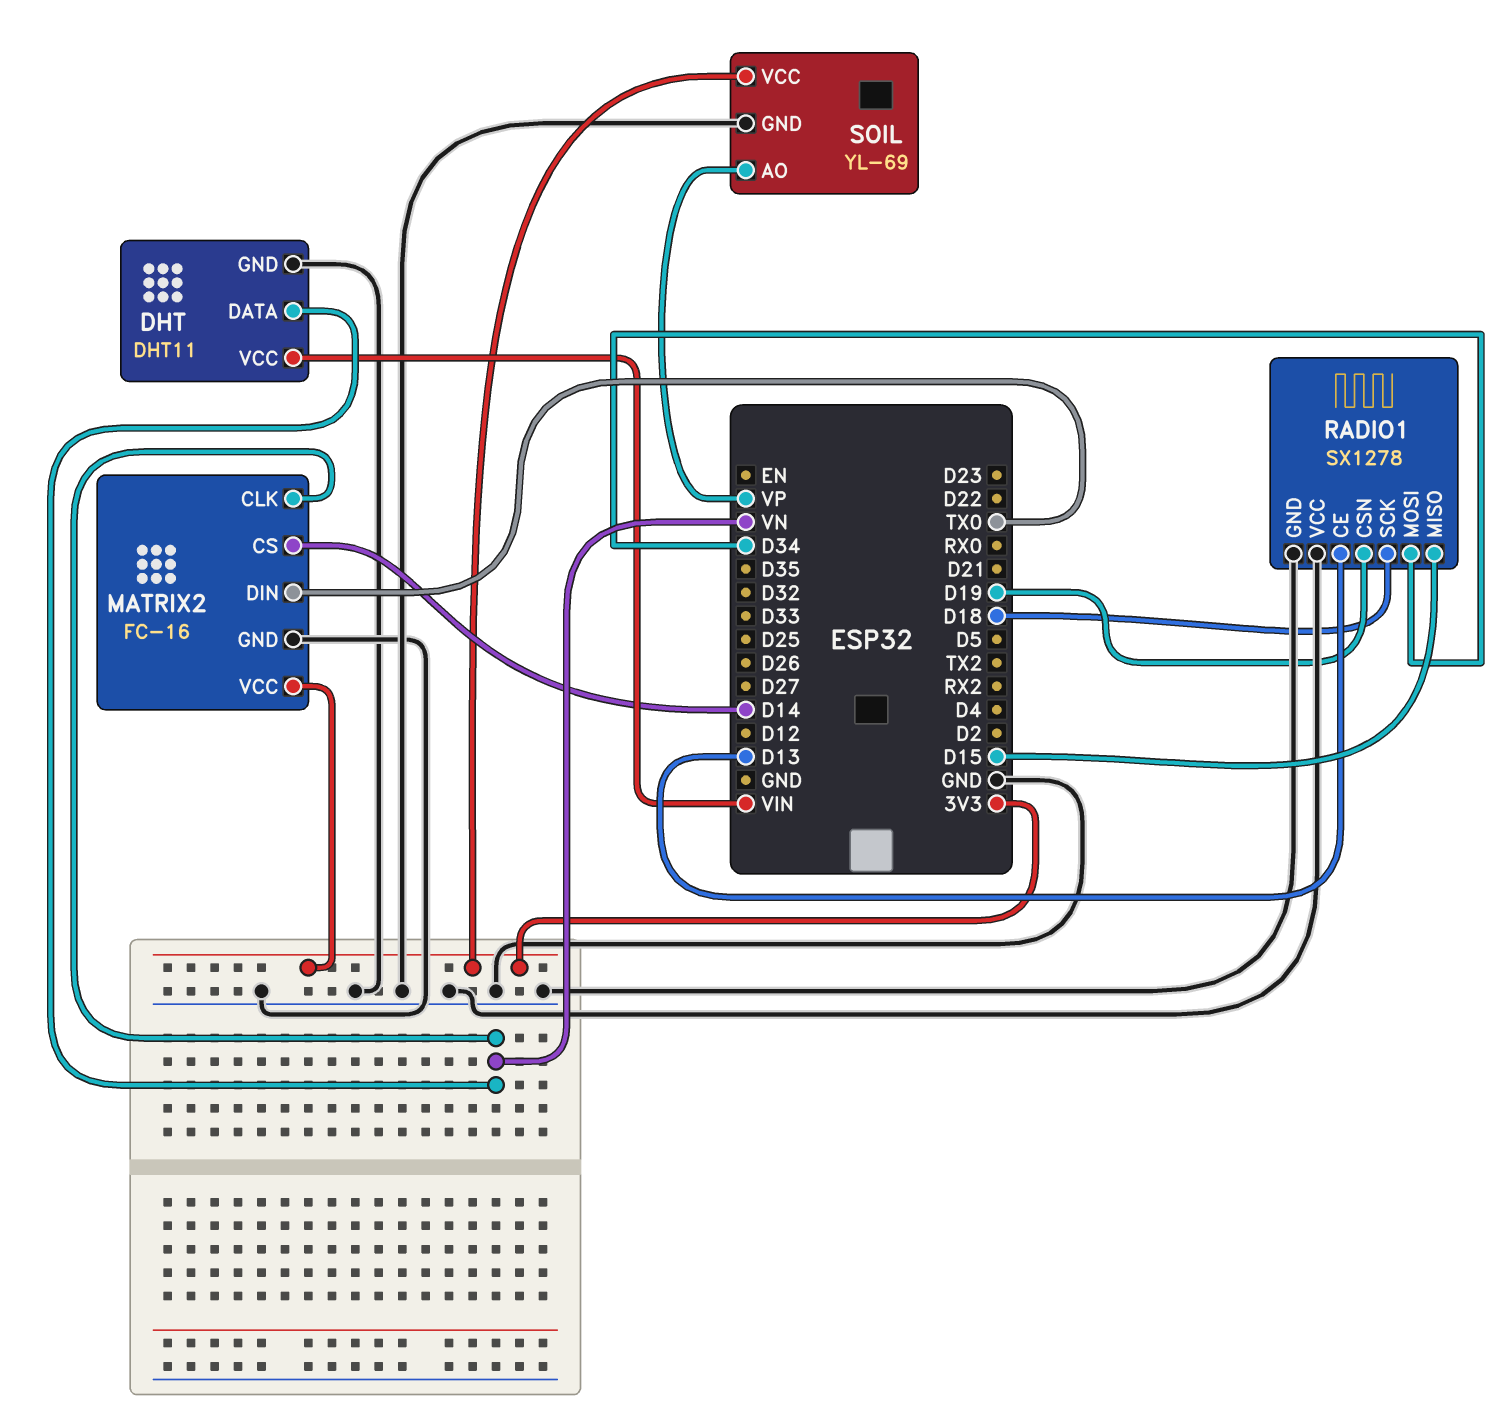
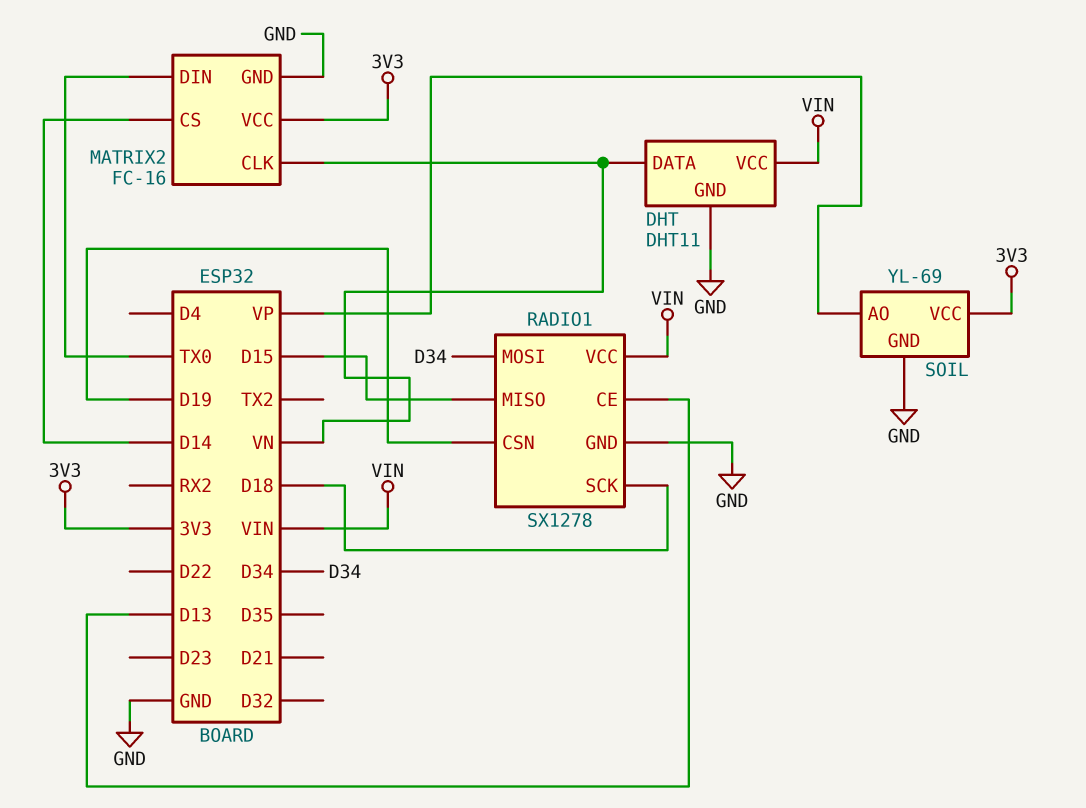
RADIO1 pin VCC: GND -> VIN

